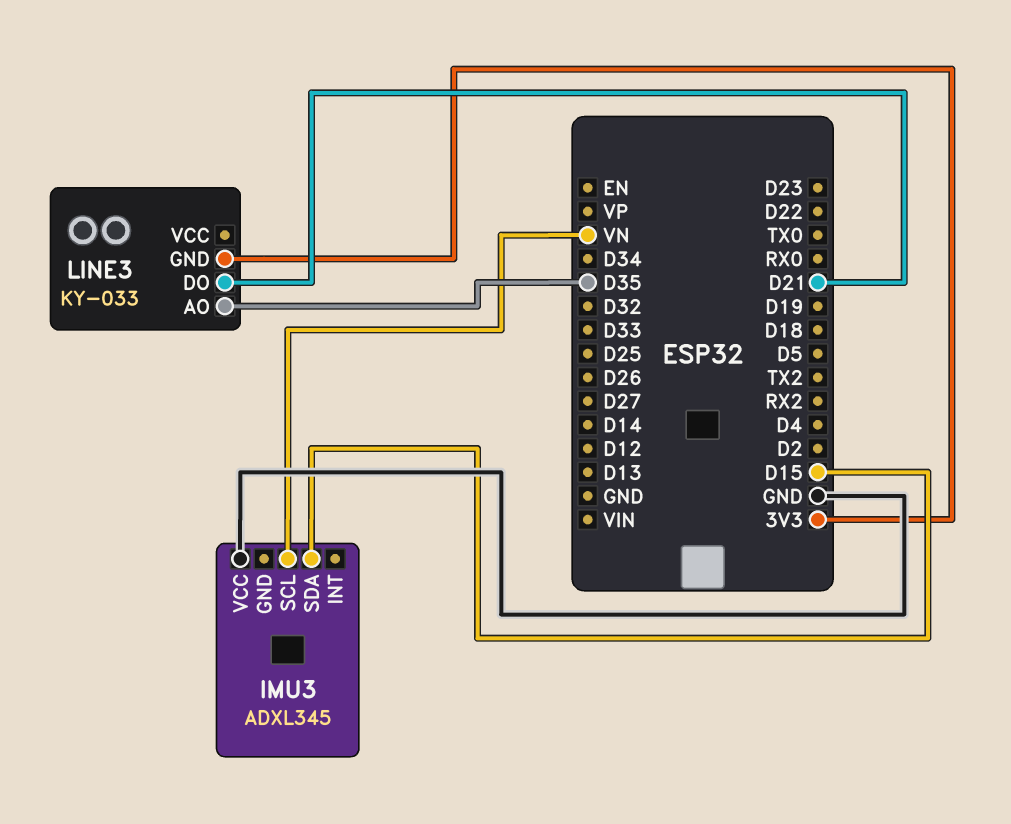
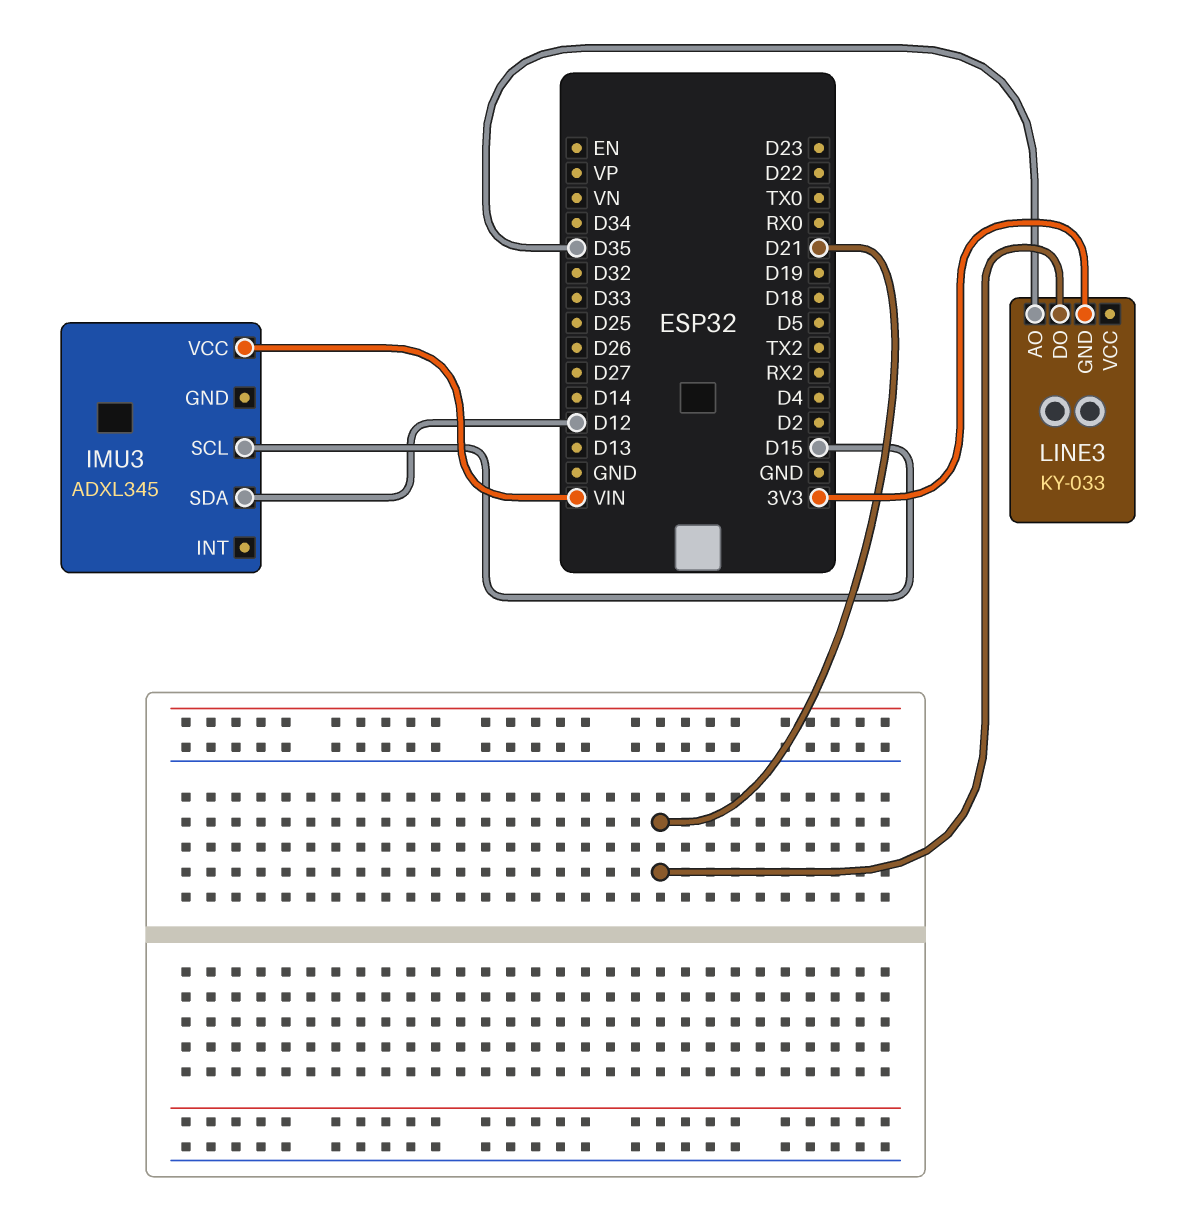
IMU3 pin SCL: VN -> D15
IMU3 pin SDA: D15 -> D12
IMU3 pin VCC: GND -> VIN

